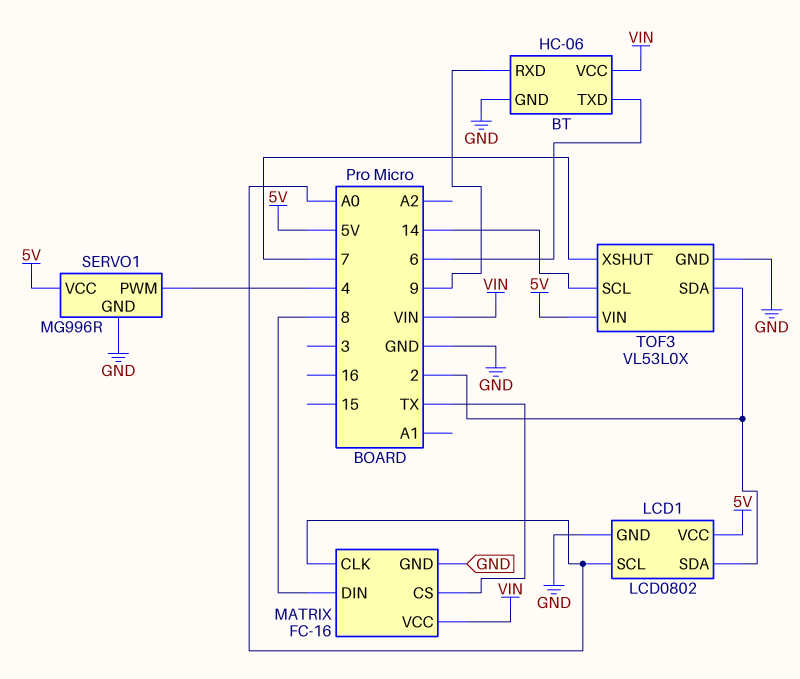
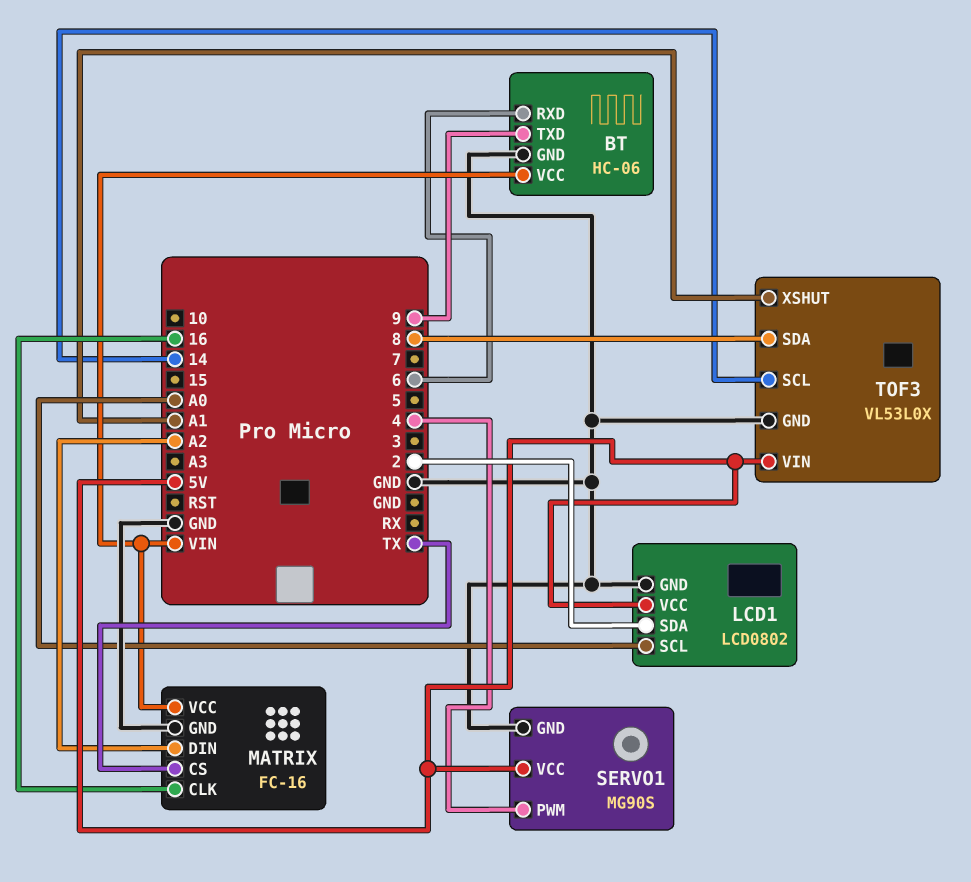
BT pin RXD: 9 -> 6
BT pin TXD: 6 -> 9
MATRIX pin CLK: A0 -> 16
MATRIX pin DIN: 8 -> A2
SERVO1: MG996R -> MG90S
TOF3 pin SDA: 2 -> 8
TOF3 pin XSHUT: 7 -> A1

